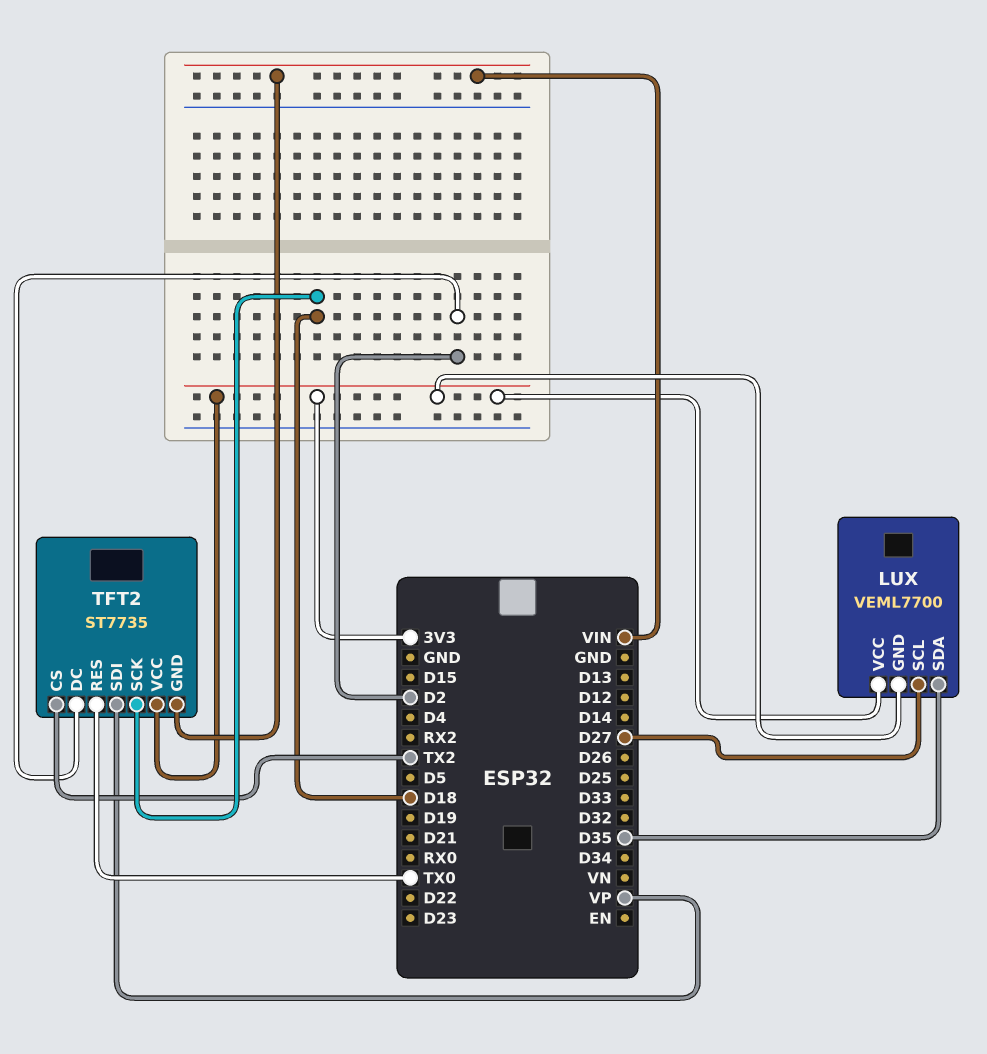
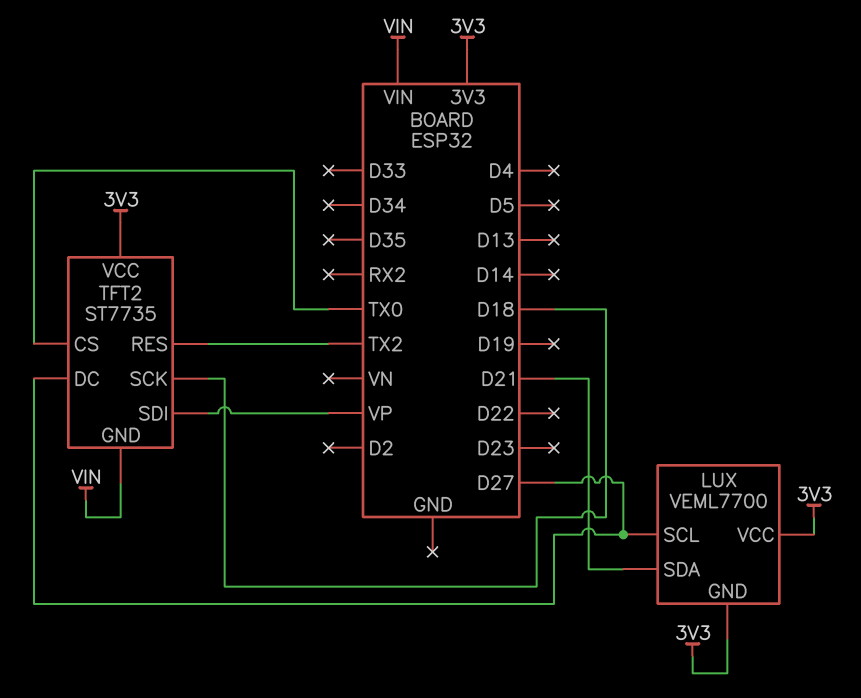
LUX pin SDA: D35 -> D21
TFT2 pin CS: TX2 -> TX0
TFT2 pin DC: D2 -> D27
TFT2 pin RES: TX0 -> TX2

